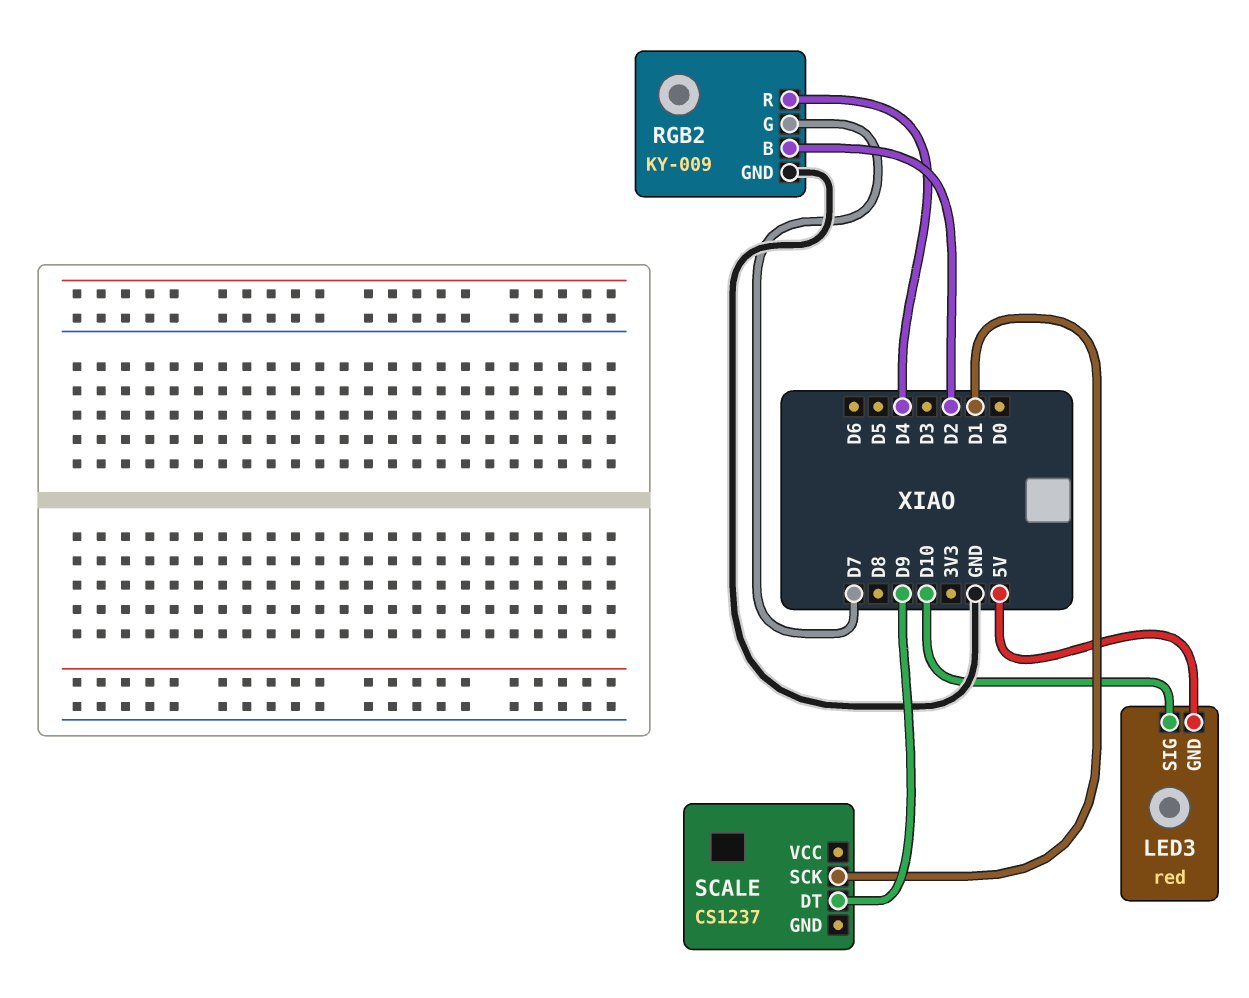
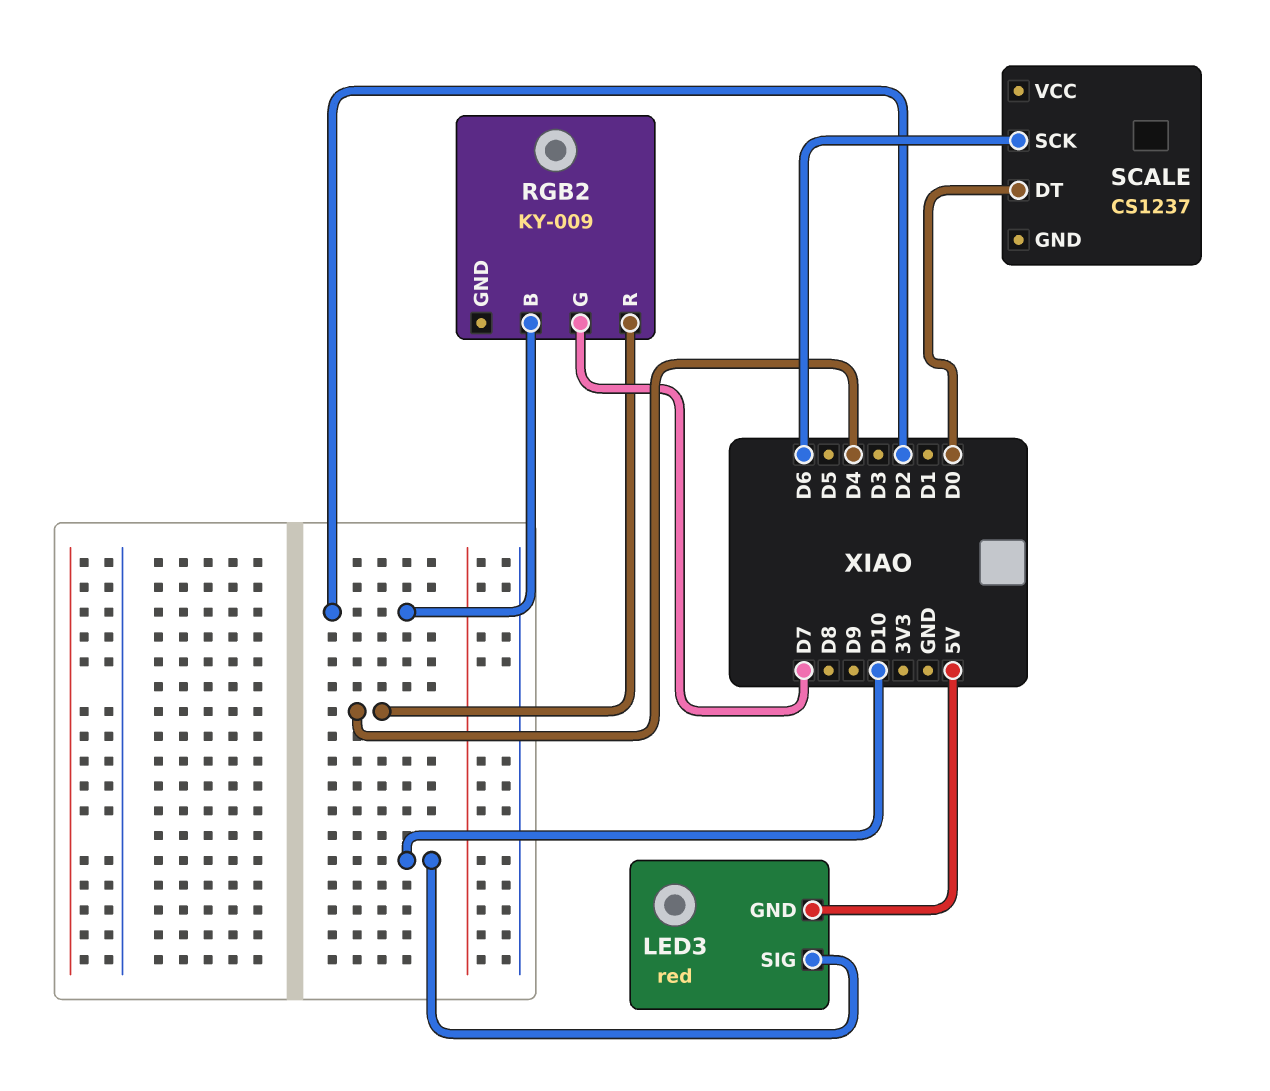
RGB2 pin GND: GND -> none
SCALE pin DT: D9 -> D0
SCALE pin SCK: D1 -> D6

